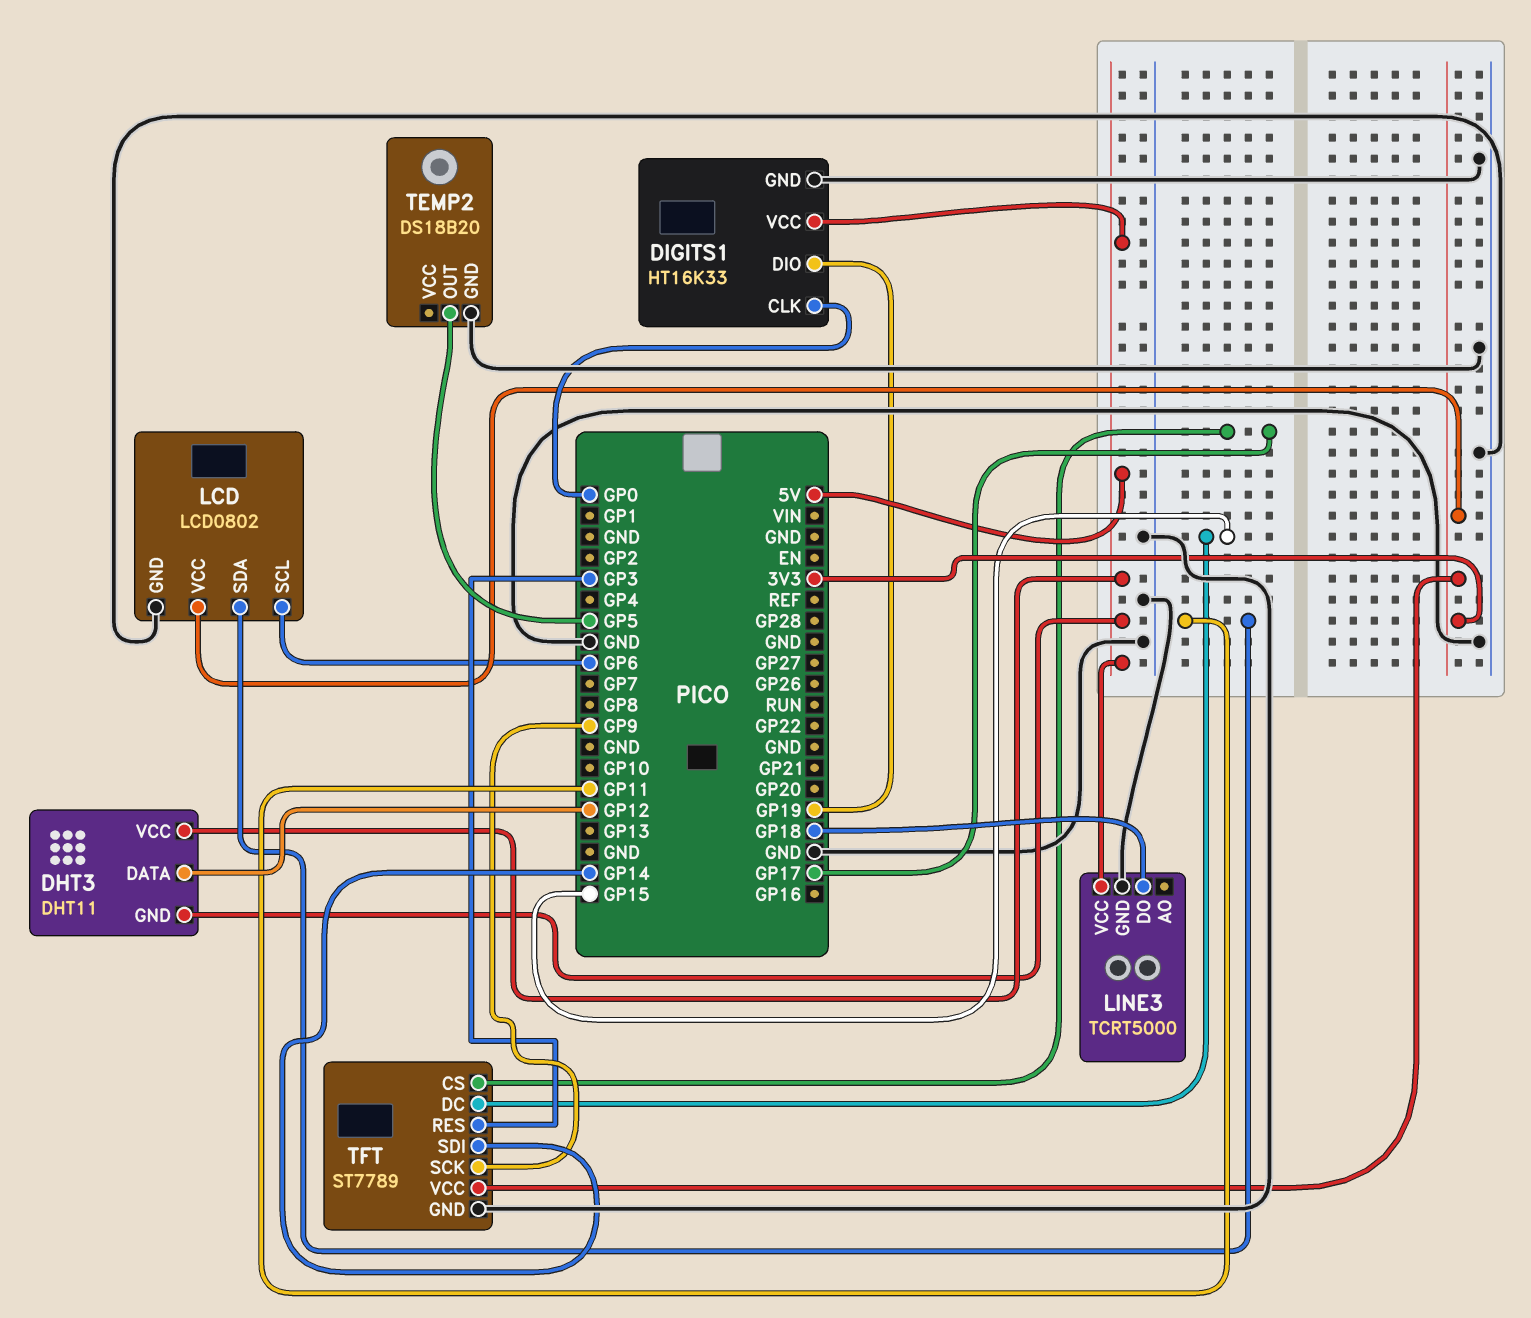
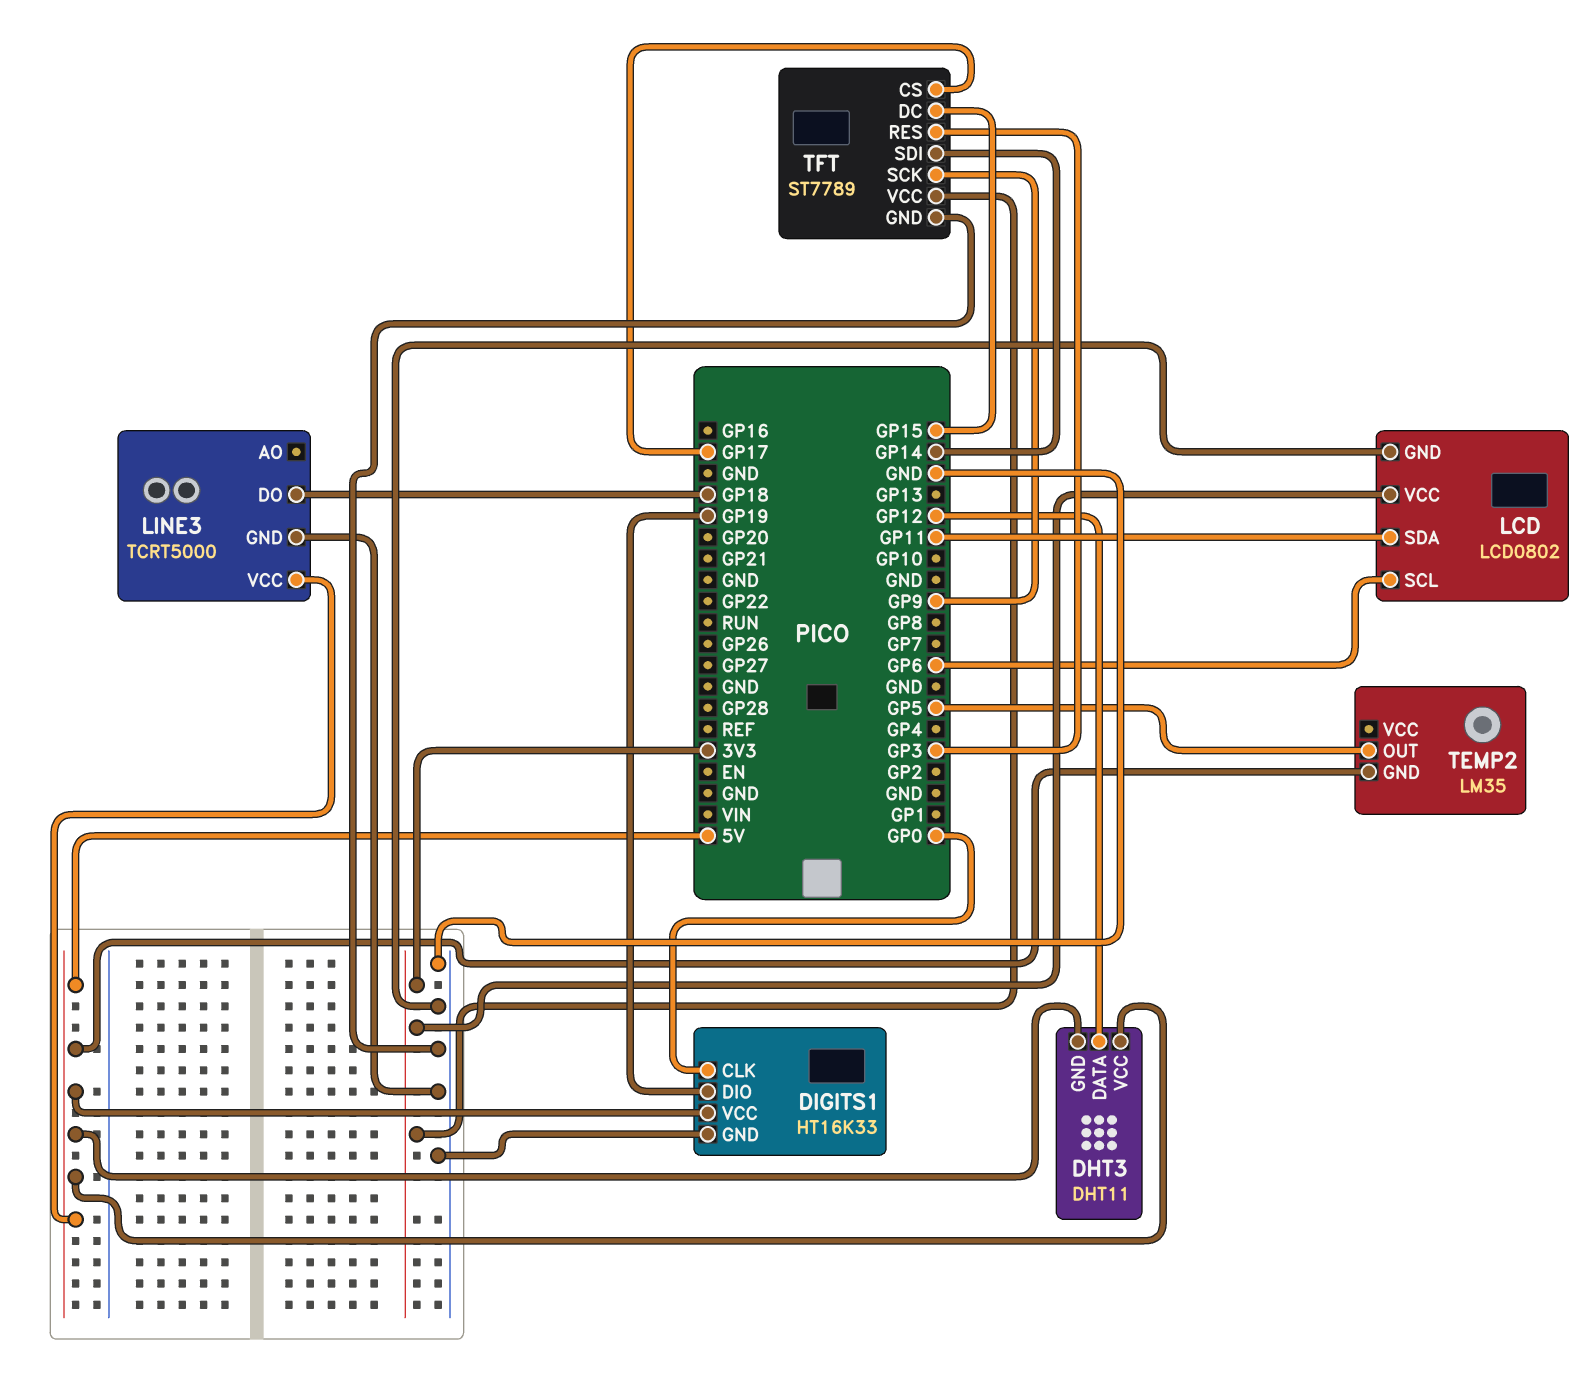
TEMP2: DS18B20 -> LM35
TEMP2 pin GND: GND -> 5V

